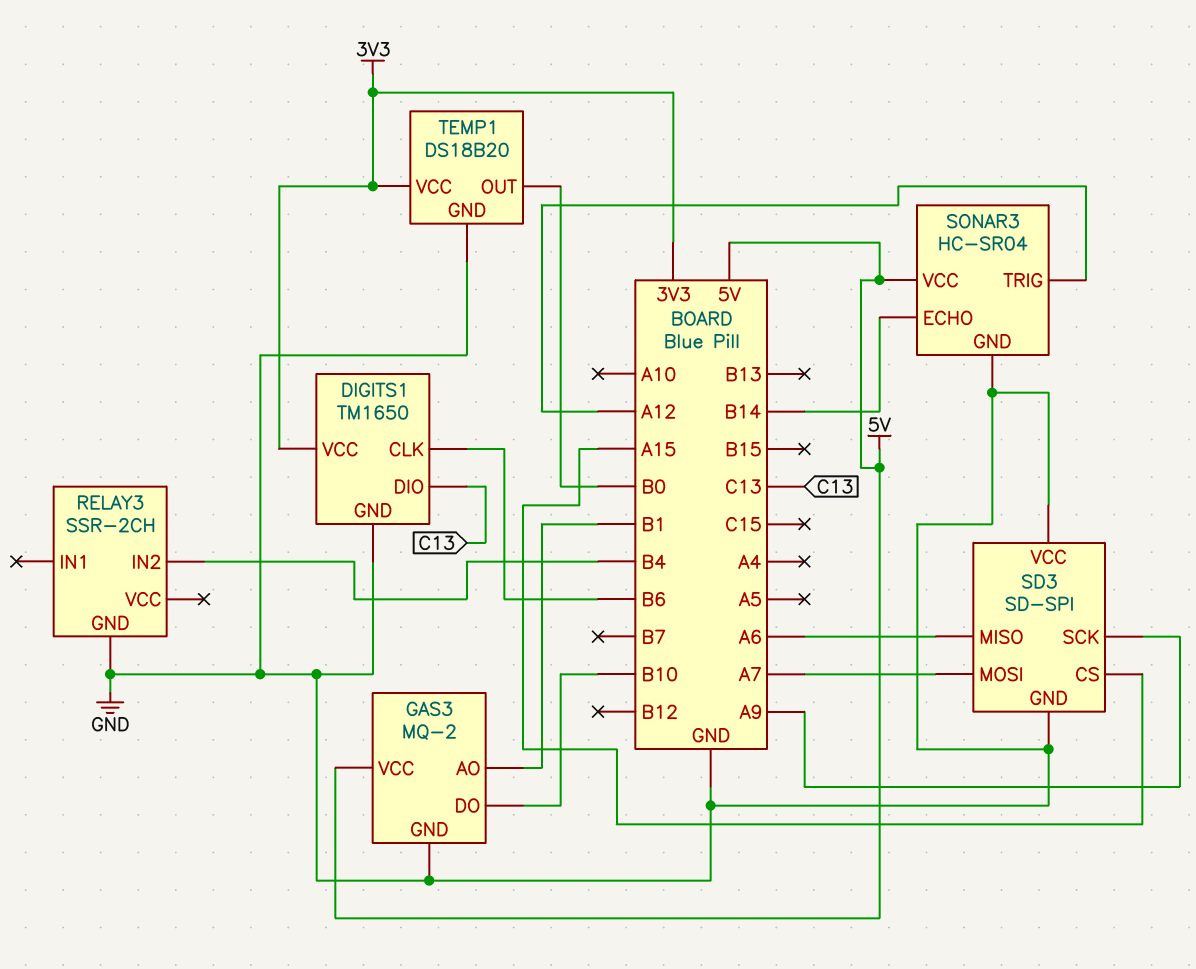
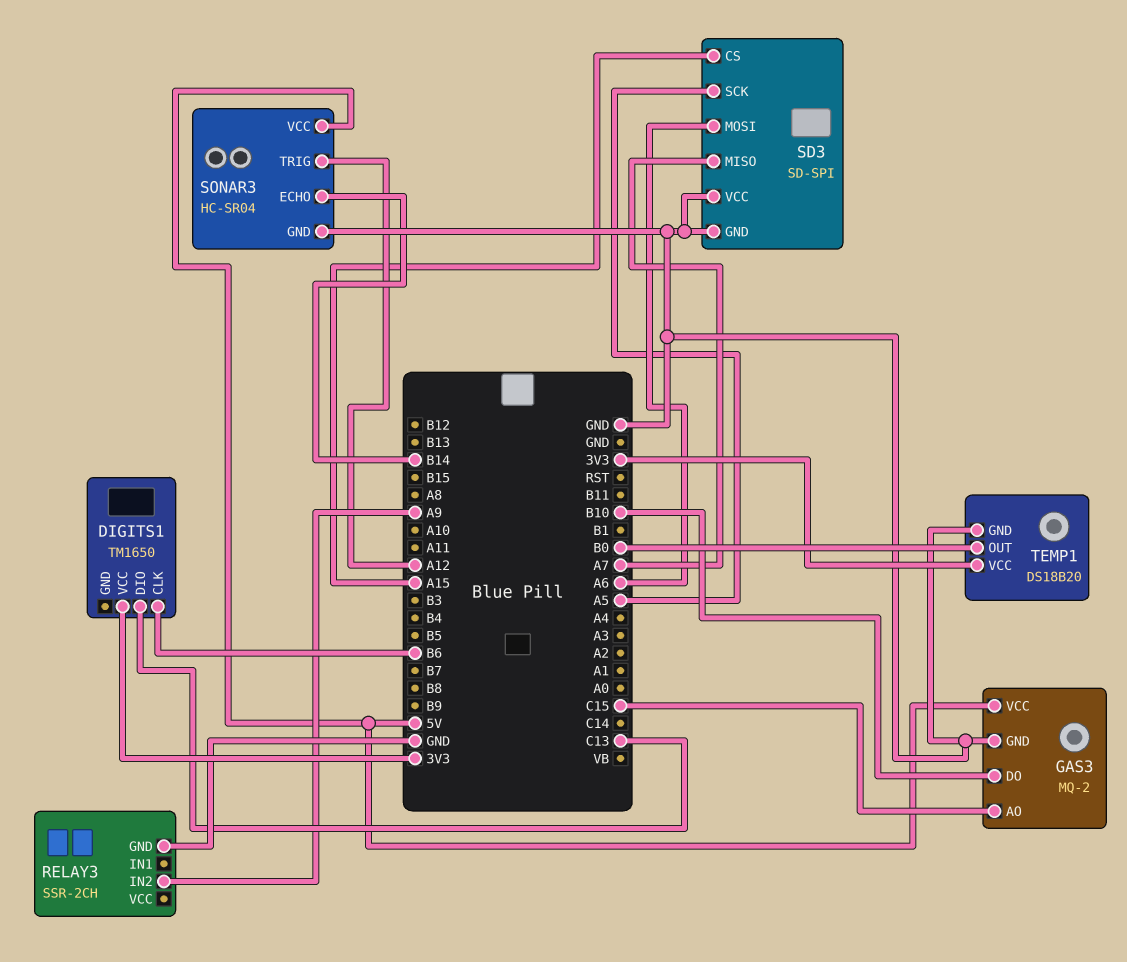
DIGITS1 pin GND: GND -> none
GAS3 pin AO: B1 -> C15
RELAY3 pin IN2: B4 -> A9
SD3 pin MISO: A6 -> A7
SD3 pin MOSI: A7 -> A6
SD3 pin SCK: A9 -> A5

